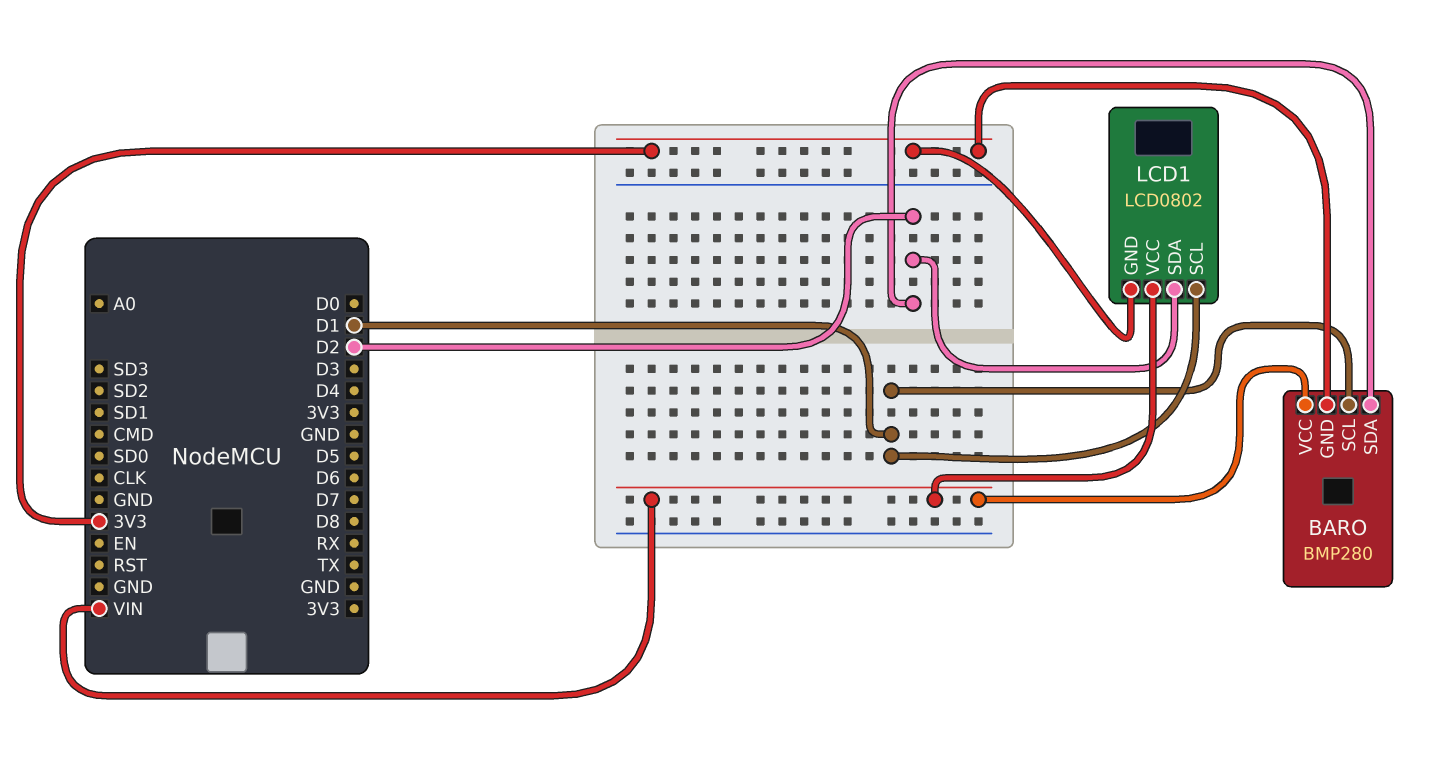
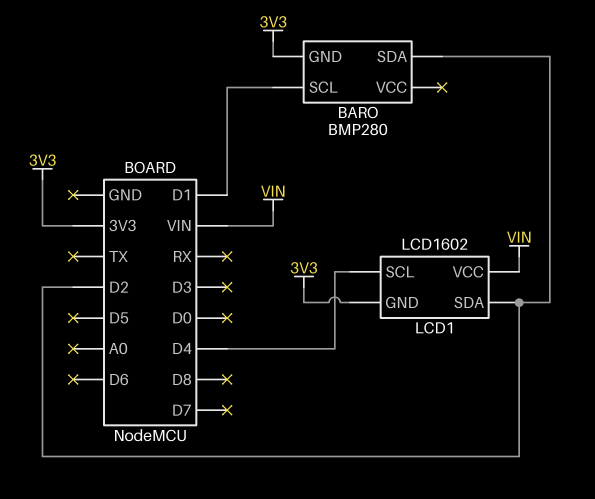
BARO pin VCC: VIN -> none
LCD1: LCD0802 -> LCD1602
LCD1 pin SCL: D1 -> D4

